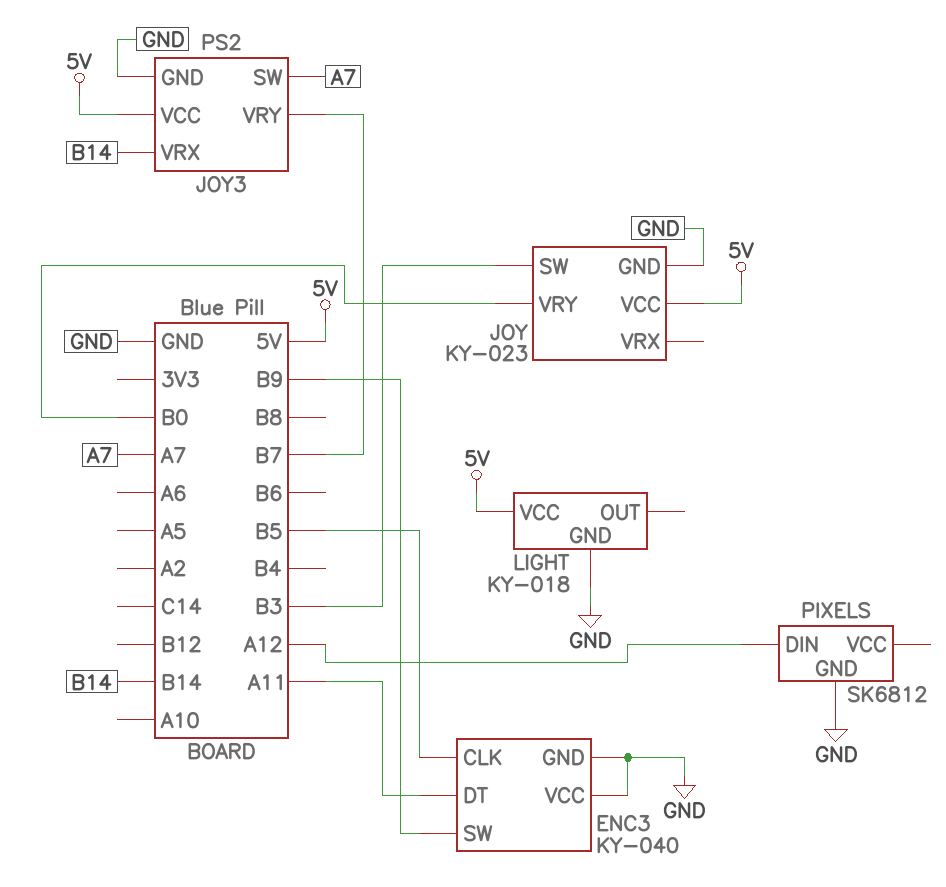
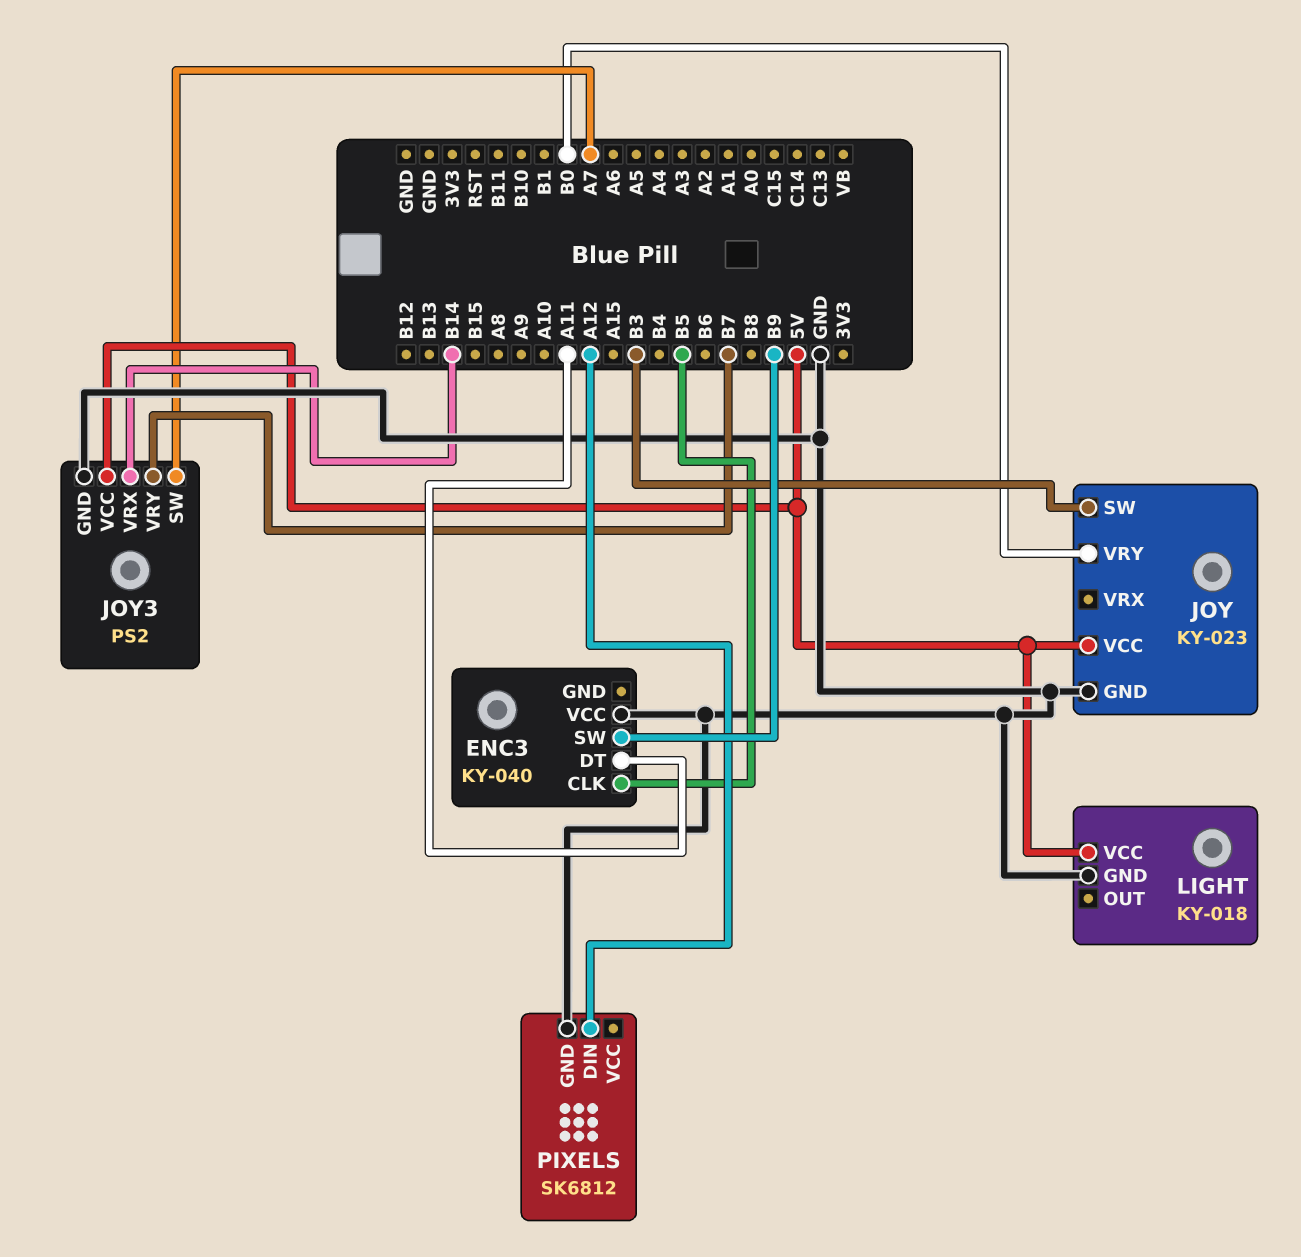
ENC3 pin GND: GND -> none

